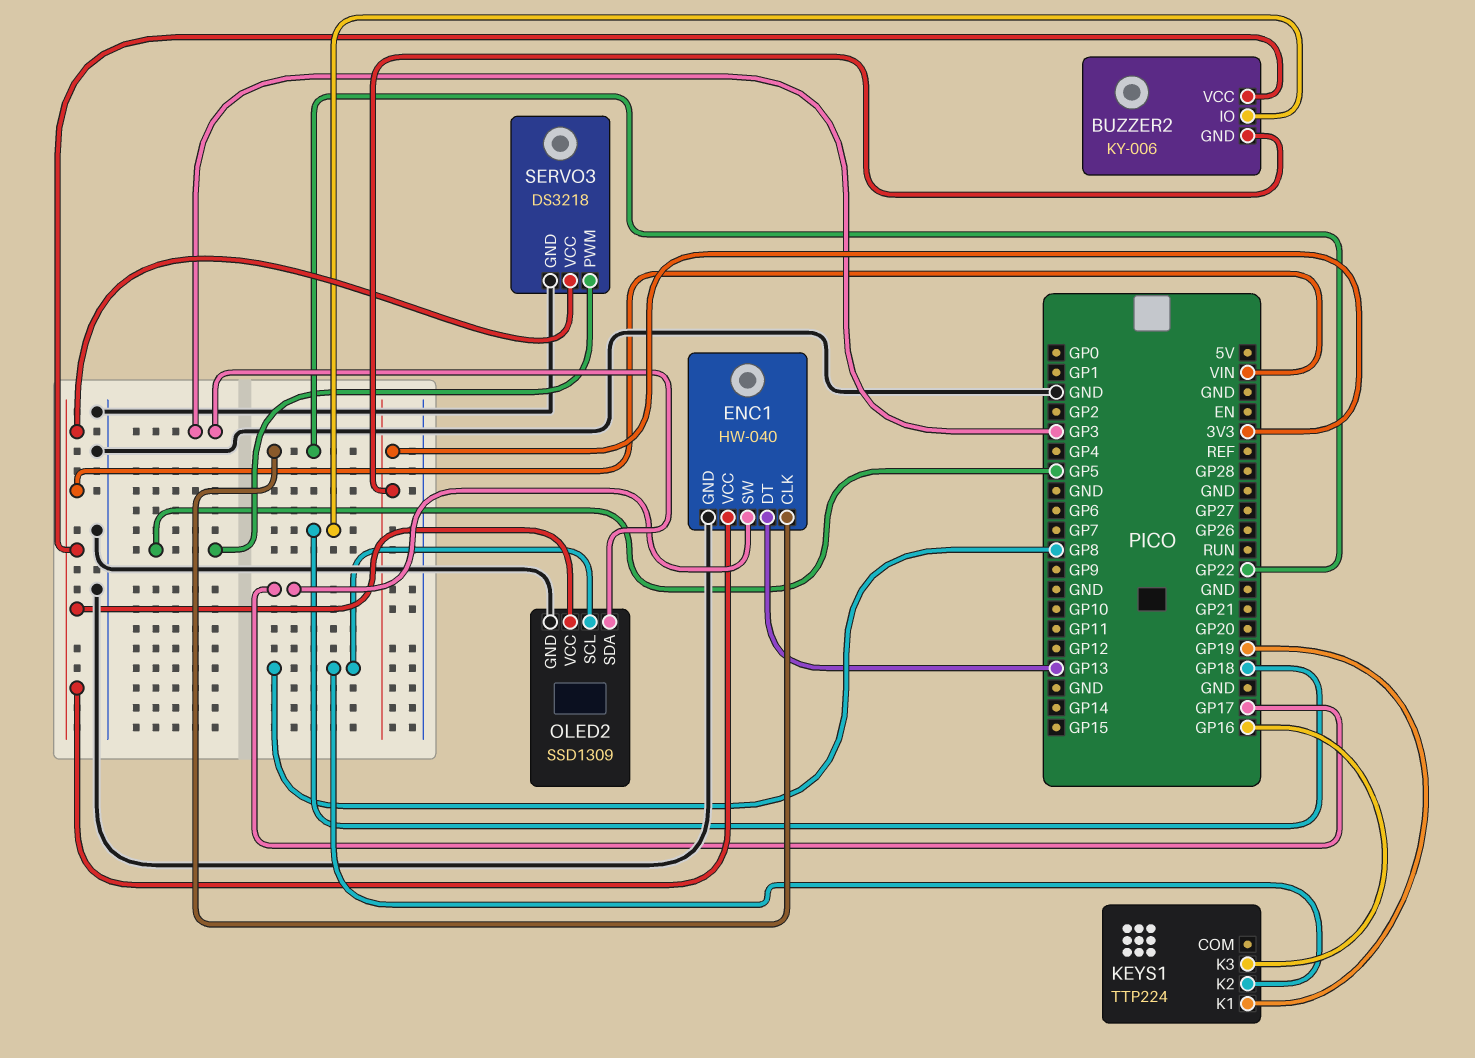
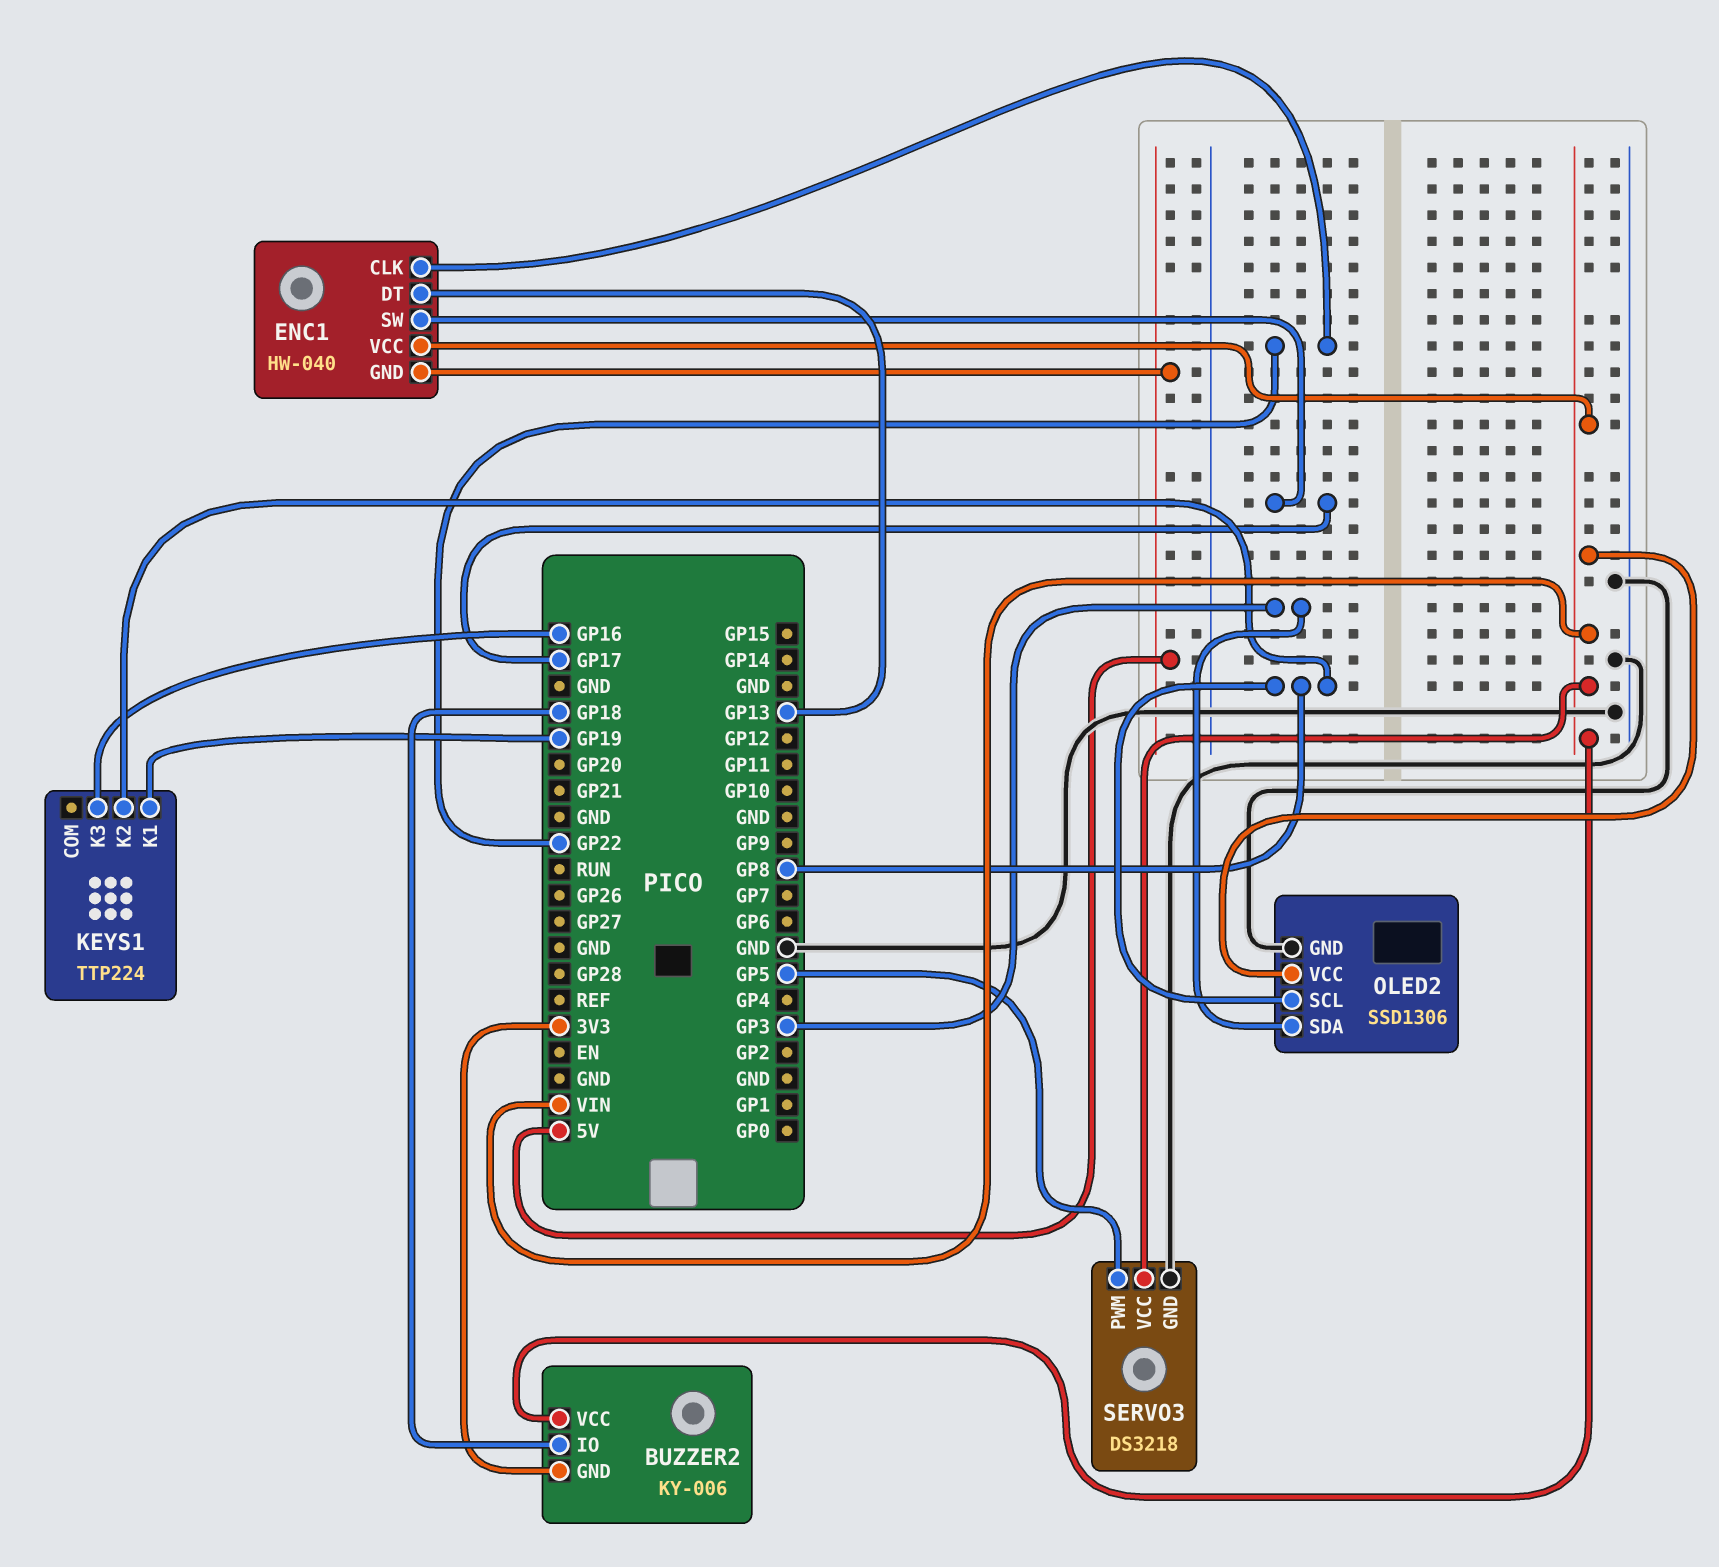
ENC1 pin GND: GND -> 5V
OLED2: SSD1309 -> SSD1306

